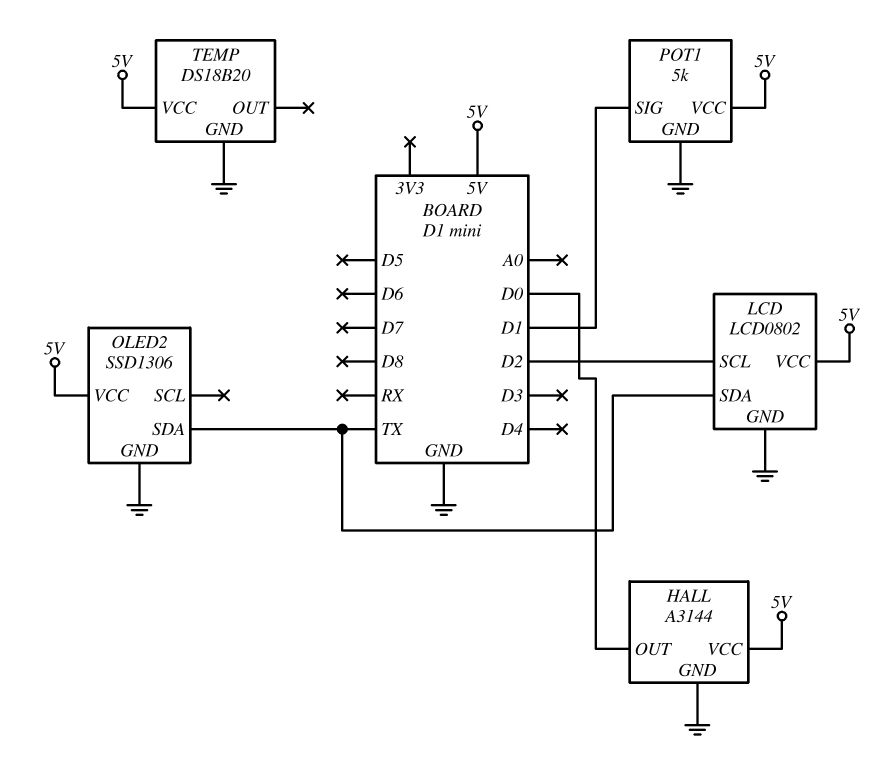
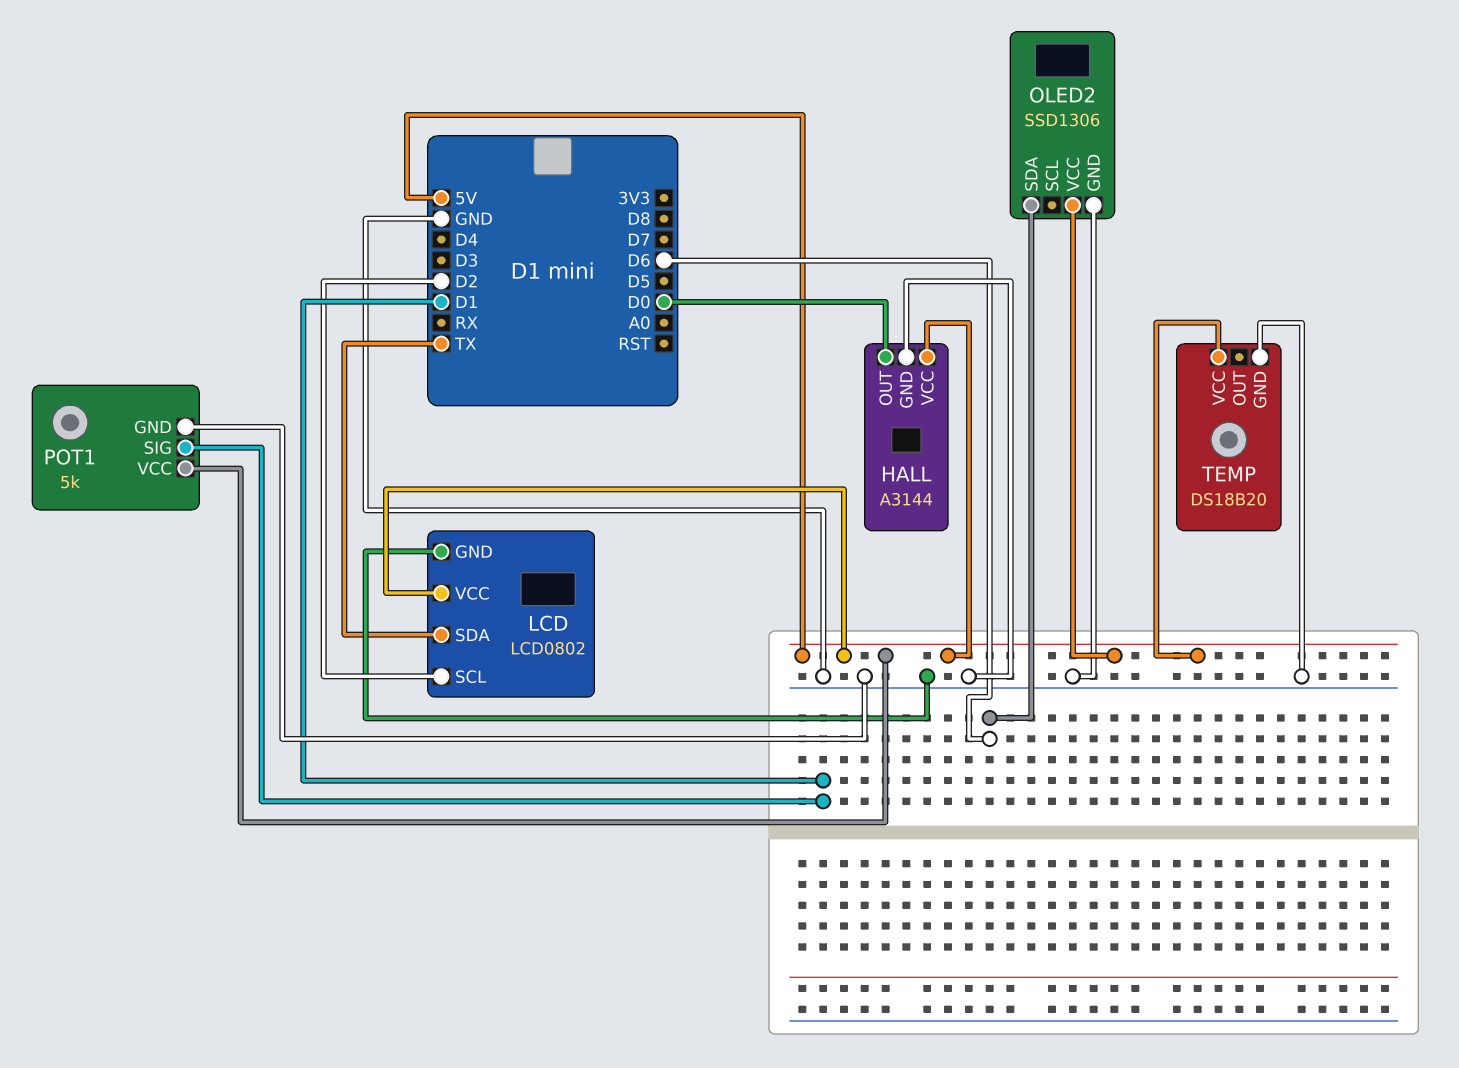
OLED2 pin SDA: TX -> D6

